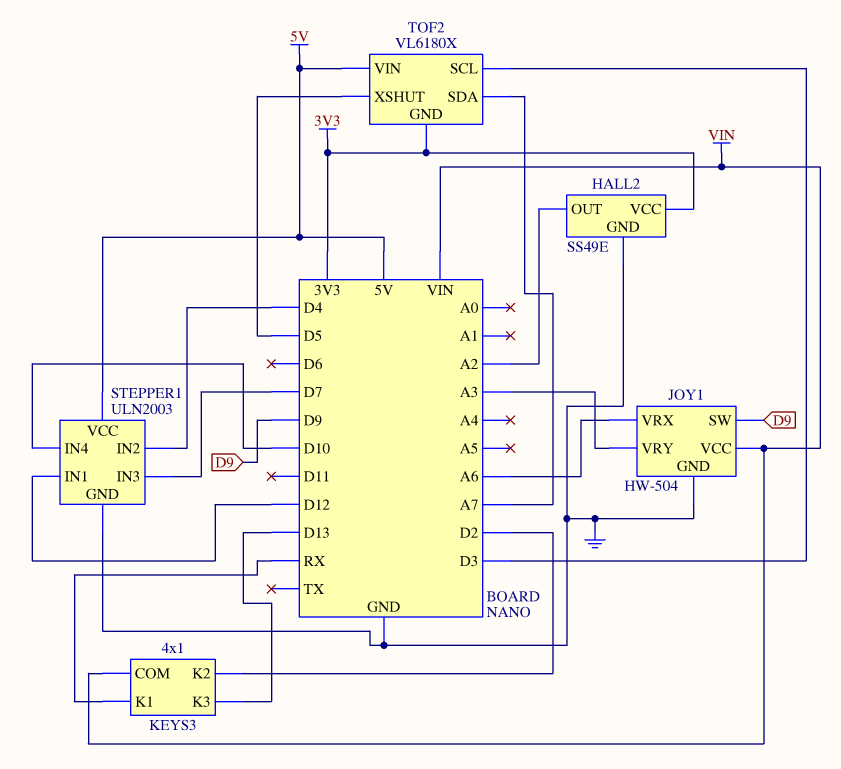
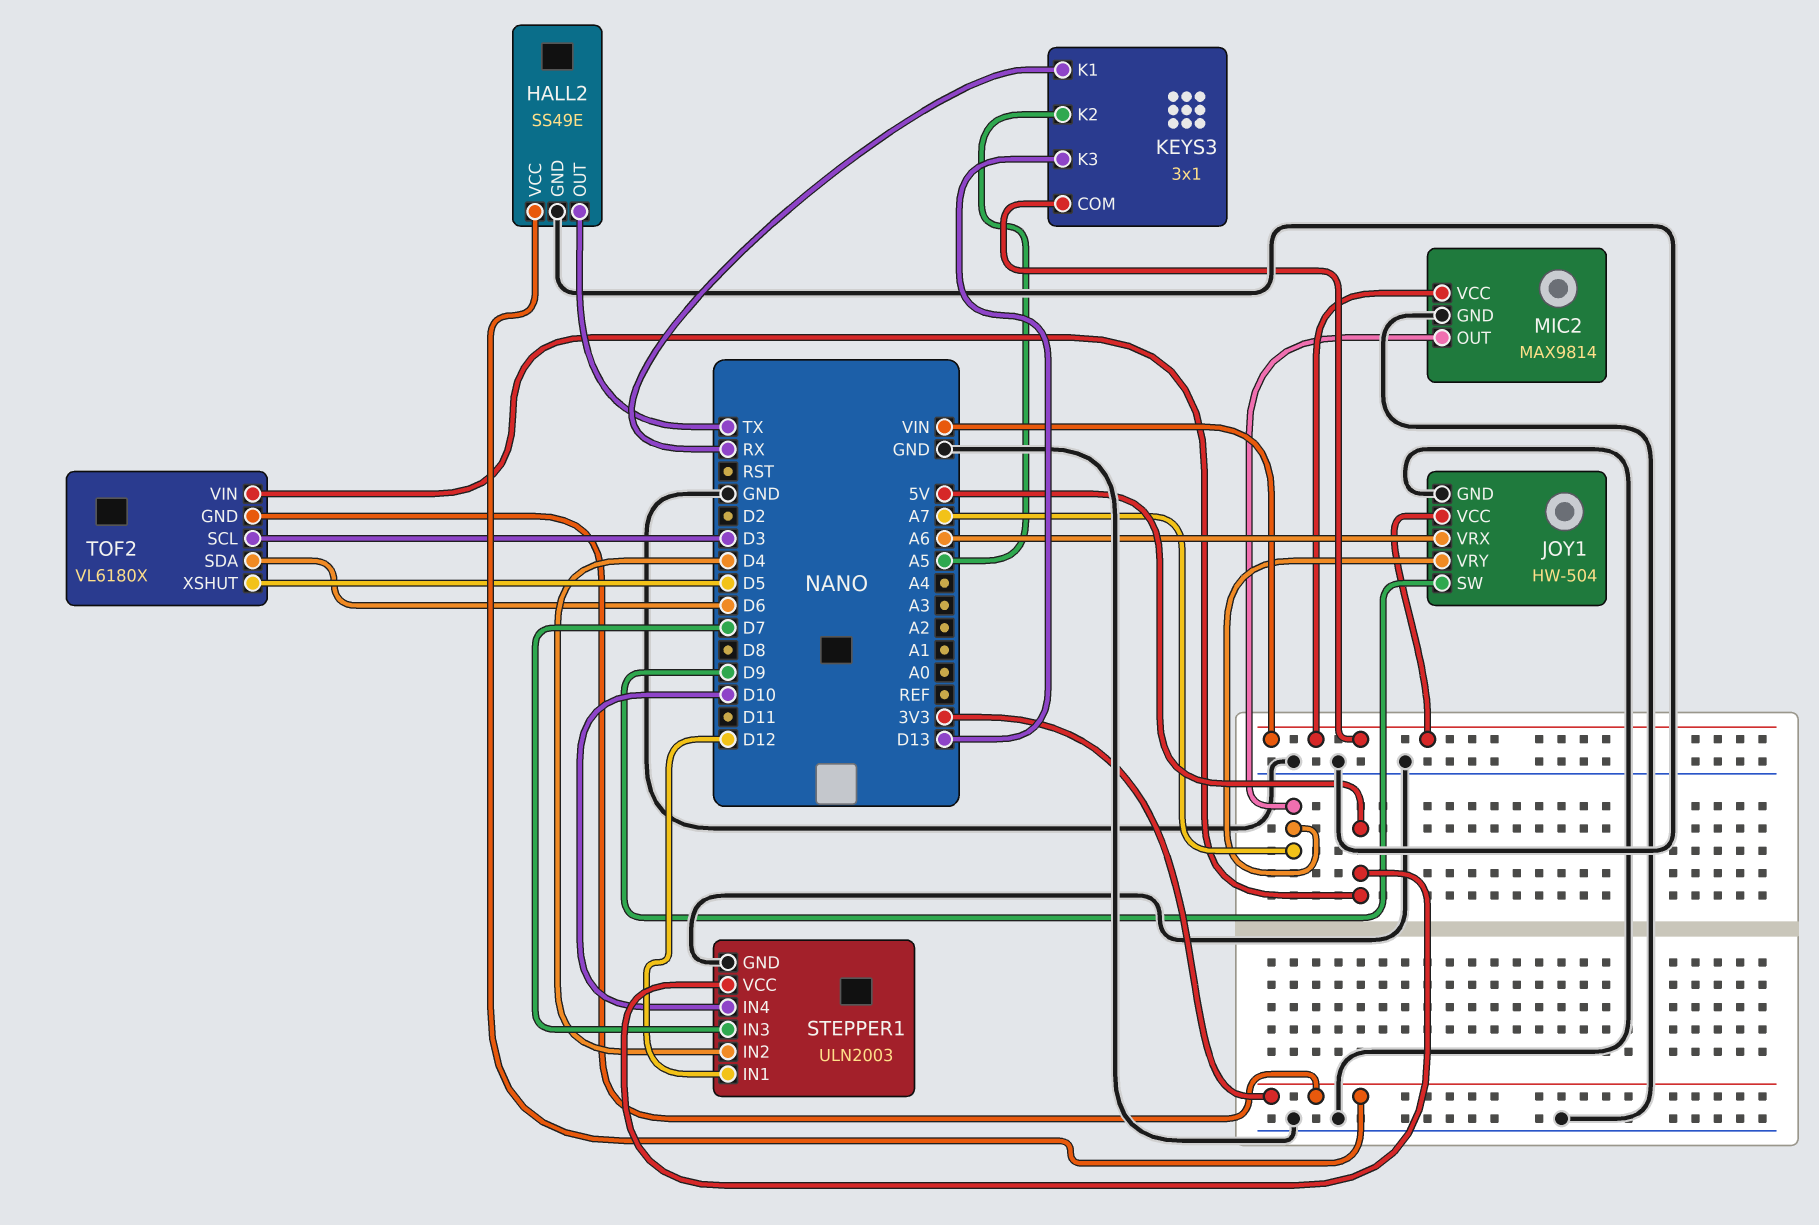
HALL2 pin OUT: A2 -> TX
JOY1 pin VRY: A3 -> A7
KEYS3: 4x1 -> 3x1
KEYS3 pin K2: D2 -> A5
MIC2: none -> MAX9814
MIC2 pin GND: none -> GND
MIC2 pin OUT: none -> A7
MIC2 pin VCC: none -> VIN
TOF2 pin SDA: A7 -> D6

